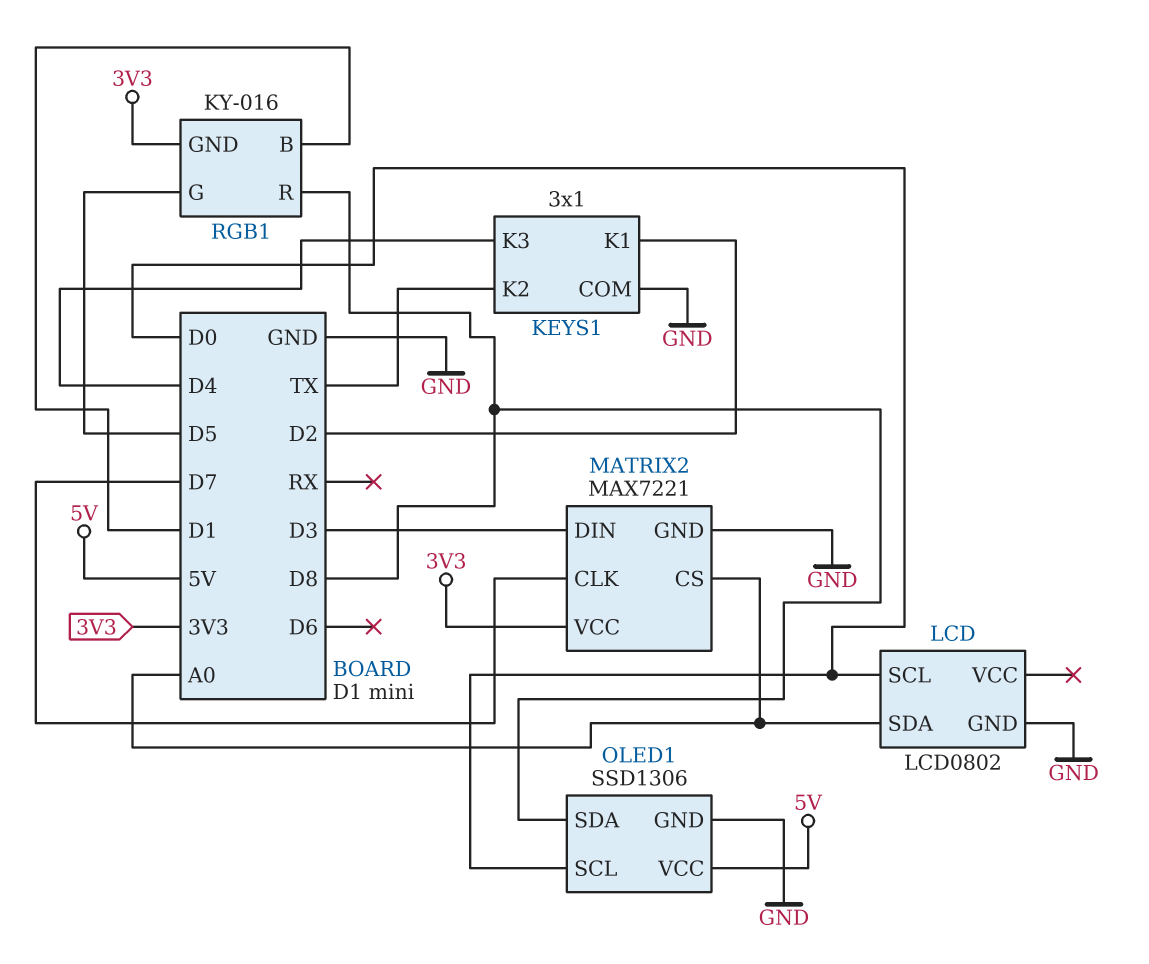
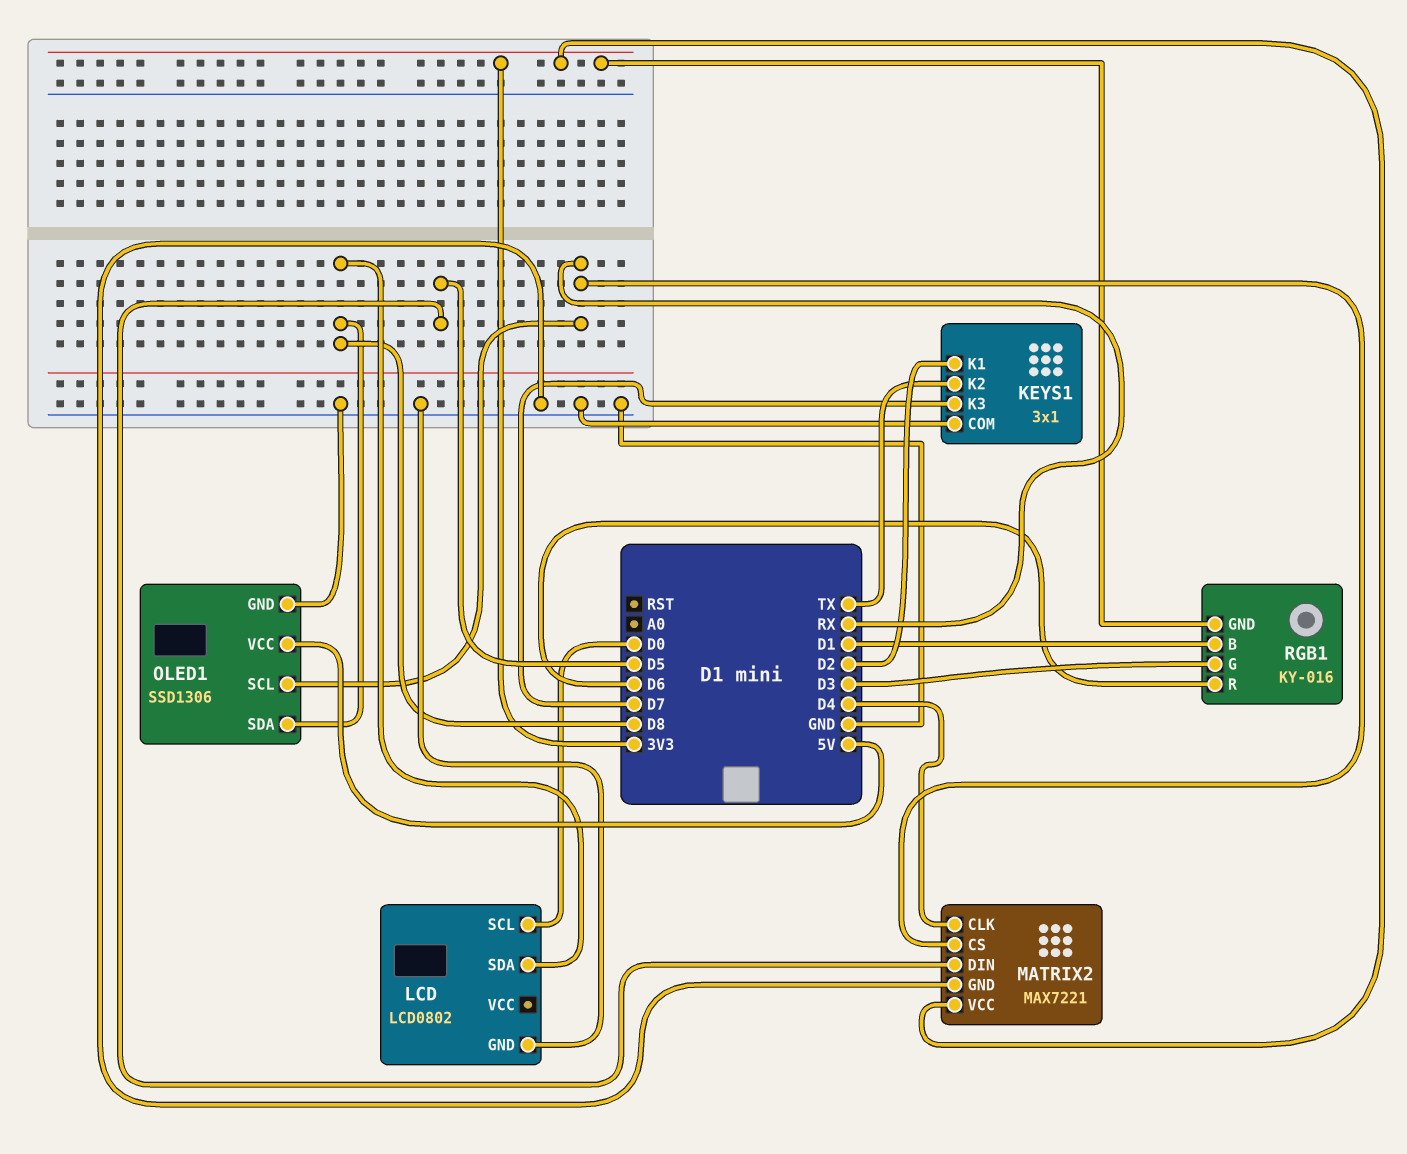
KEYS1 pin K3: D4 -> D7
LCD pin SDA: A0 -> D8
MATRIX2 pin CLK: D7 -> D4
MATRIX2 pin CS: A0 -> RX
MATRIX2 pin DIN: D3 -> D5
OLED1 pin SCL: D0 -> RX
RGB1 pin G: D5 -> D3
RGB1 pin R: D8 -> D6

